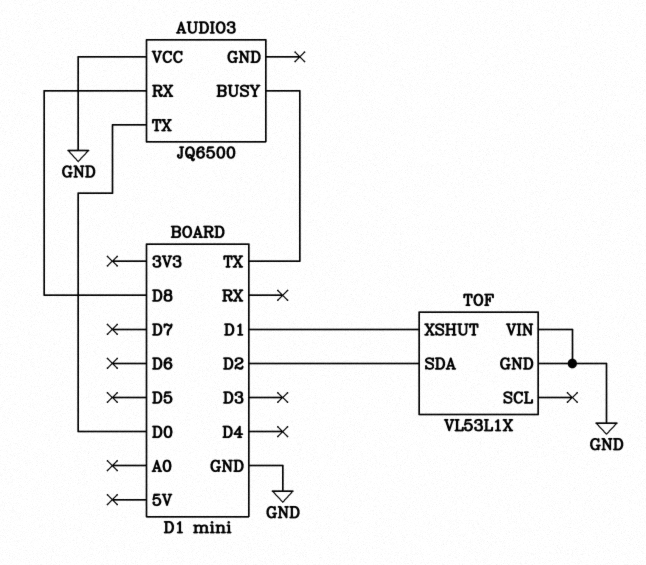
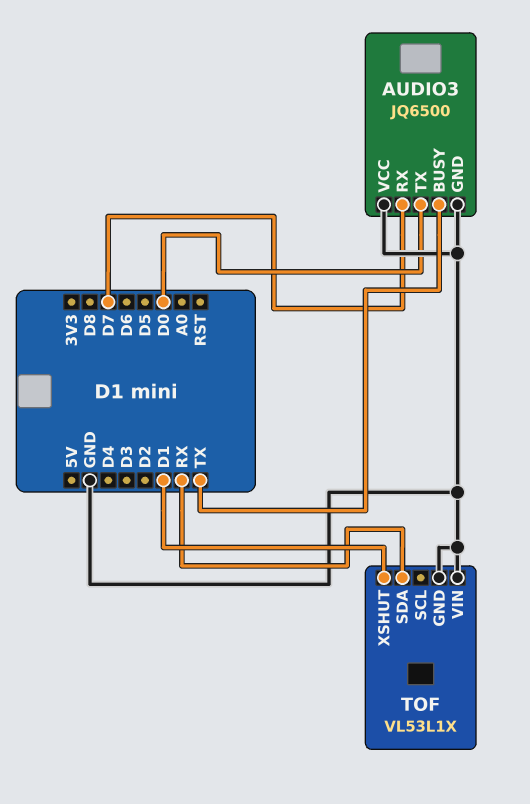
AUDIO3 pin GND: none -> GND
AUDIO3 pin RX: D8 -> D7
TOF pin SDA: D2 -> RX

